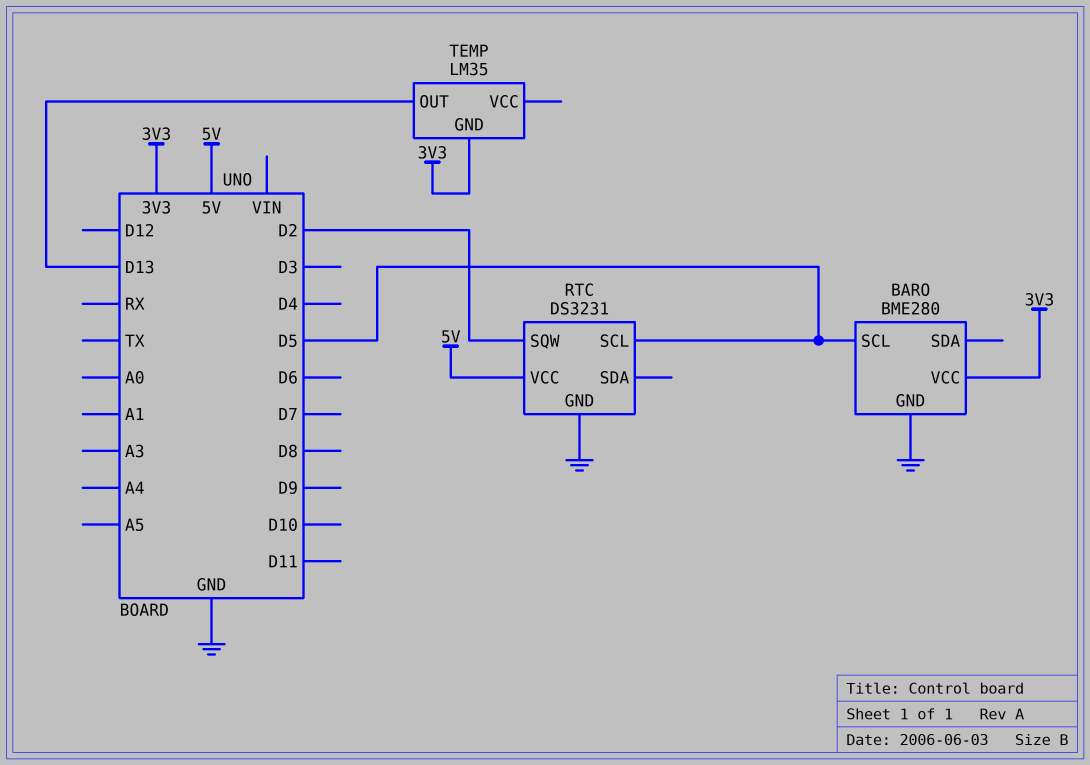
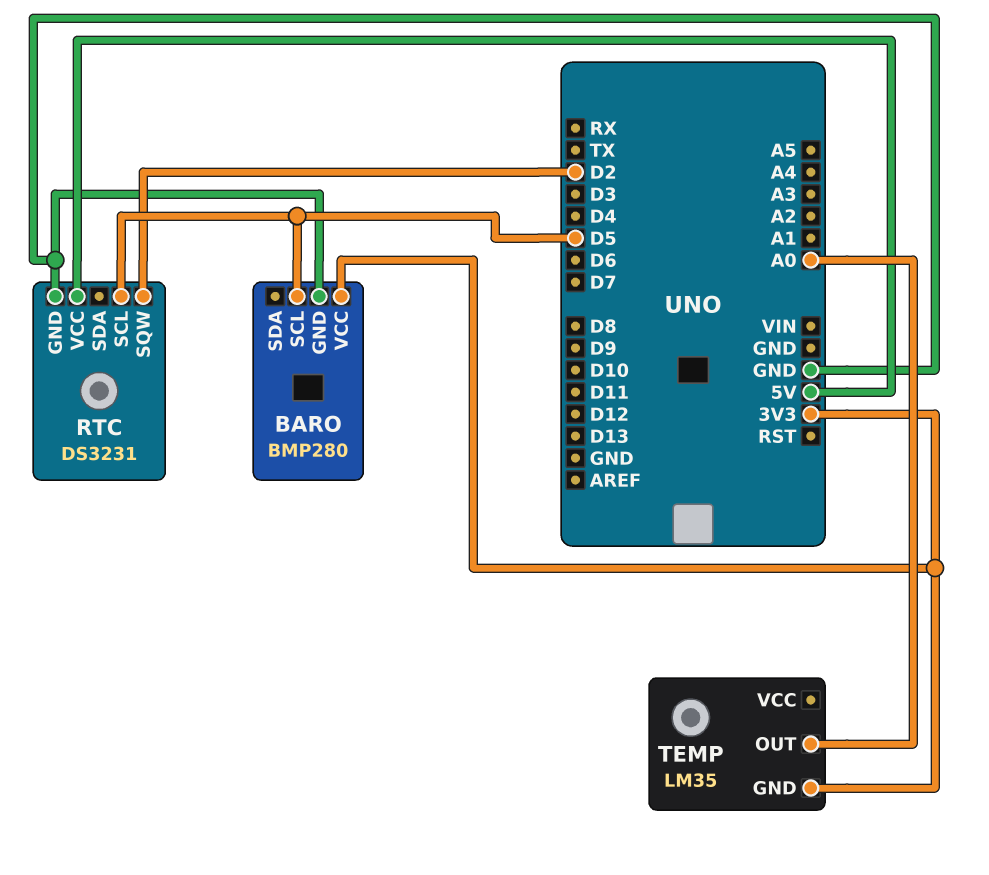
BARO: BME280 -> BMP280
TEMP pin OUT: D13 -> A0

